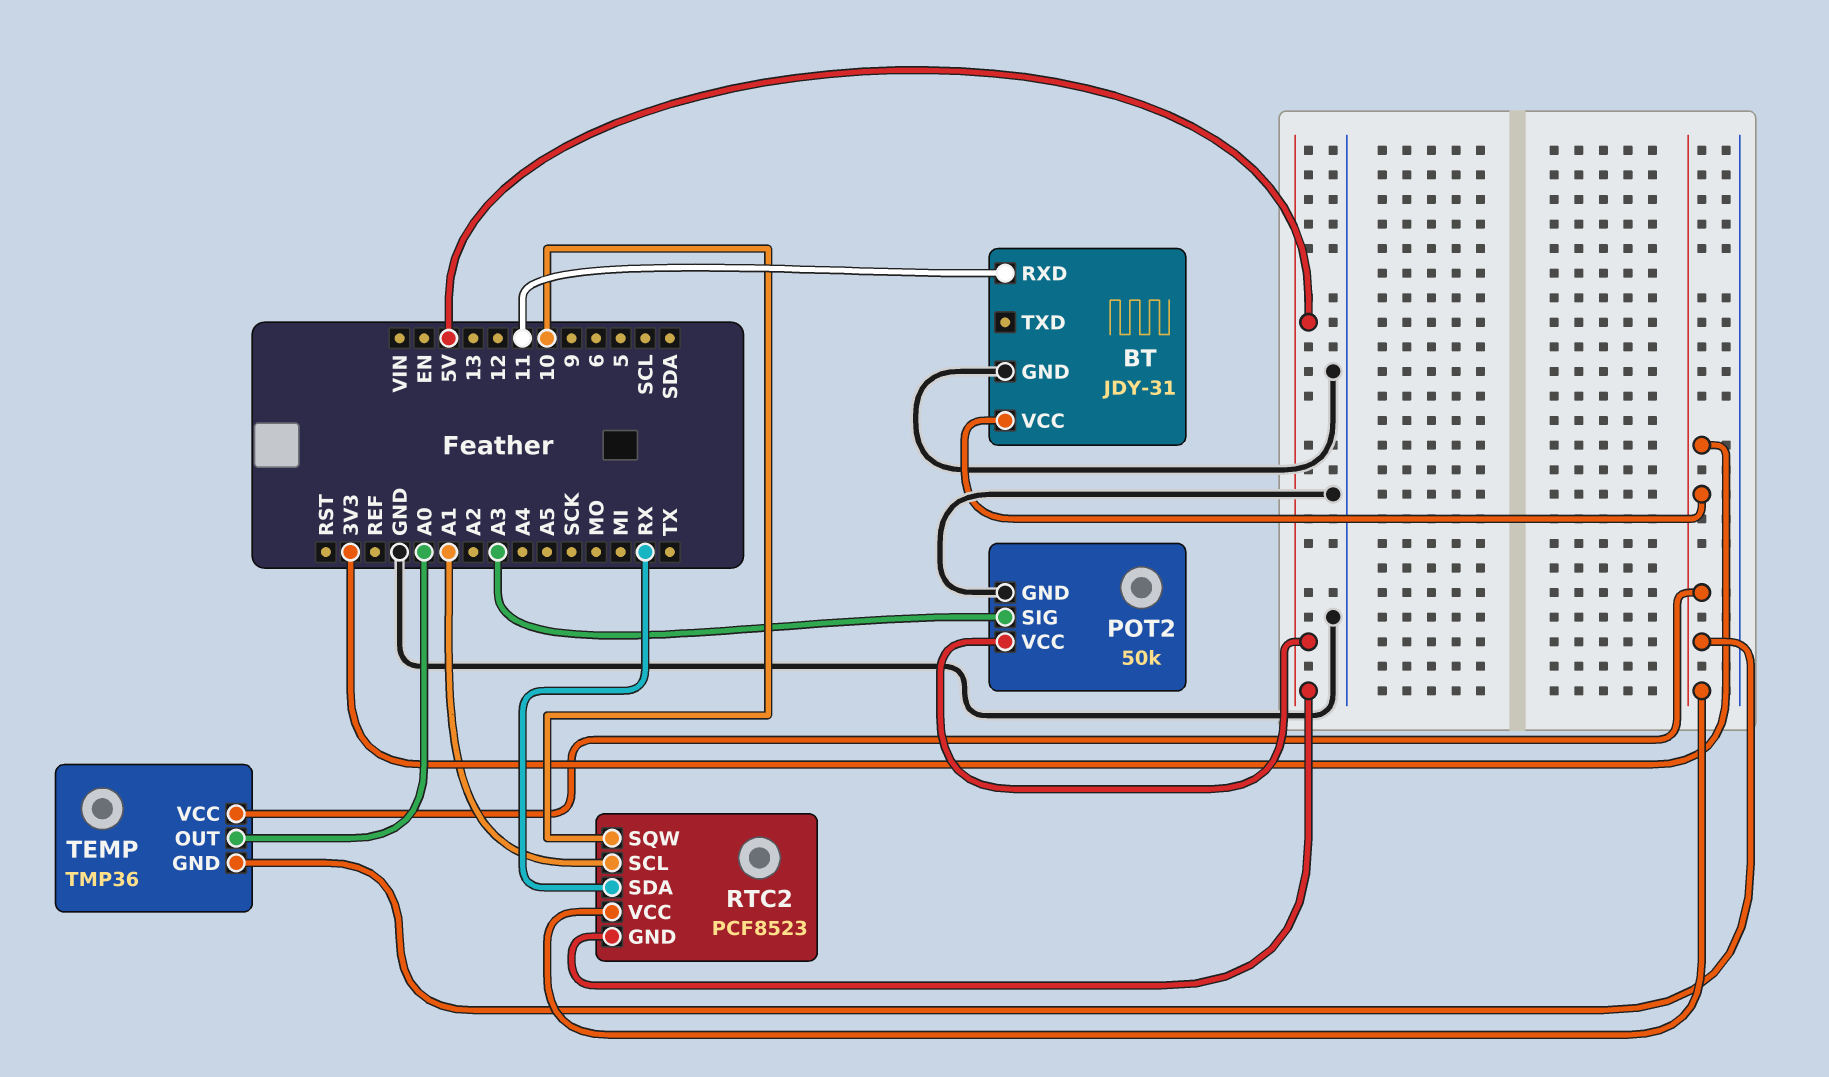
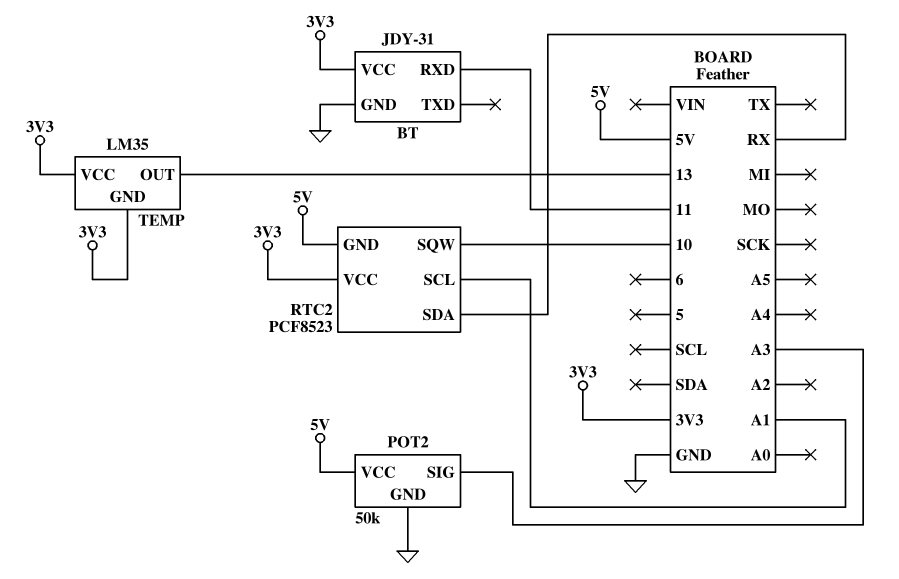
TEMP: TMP36 -> LM35
TEMP pin OUT: A0 -> 13

